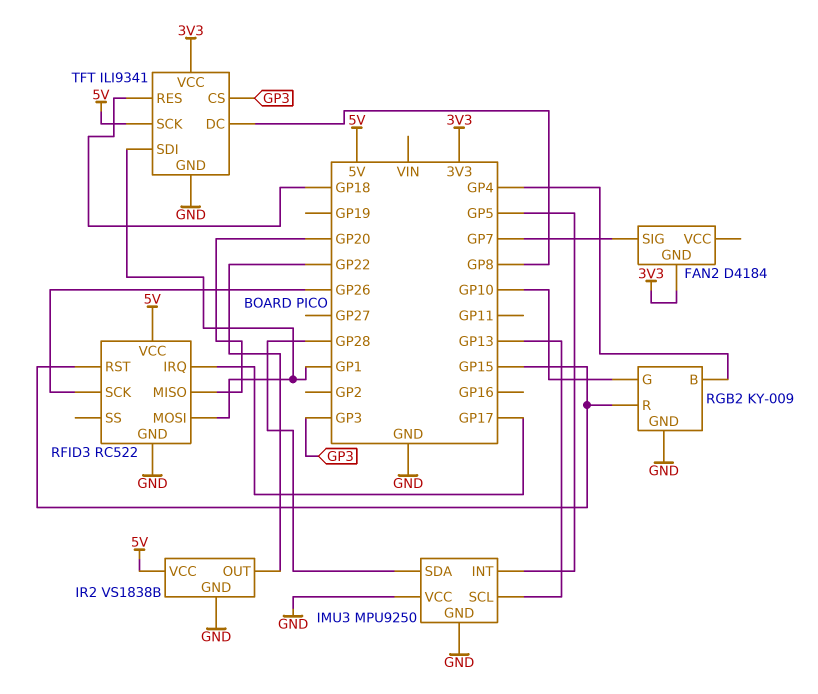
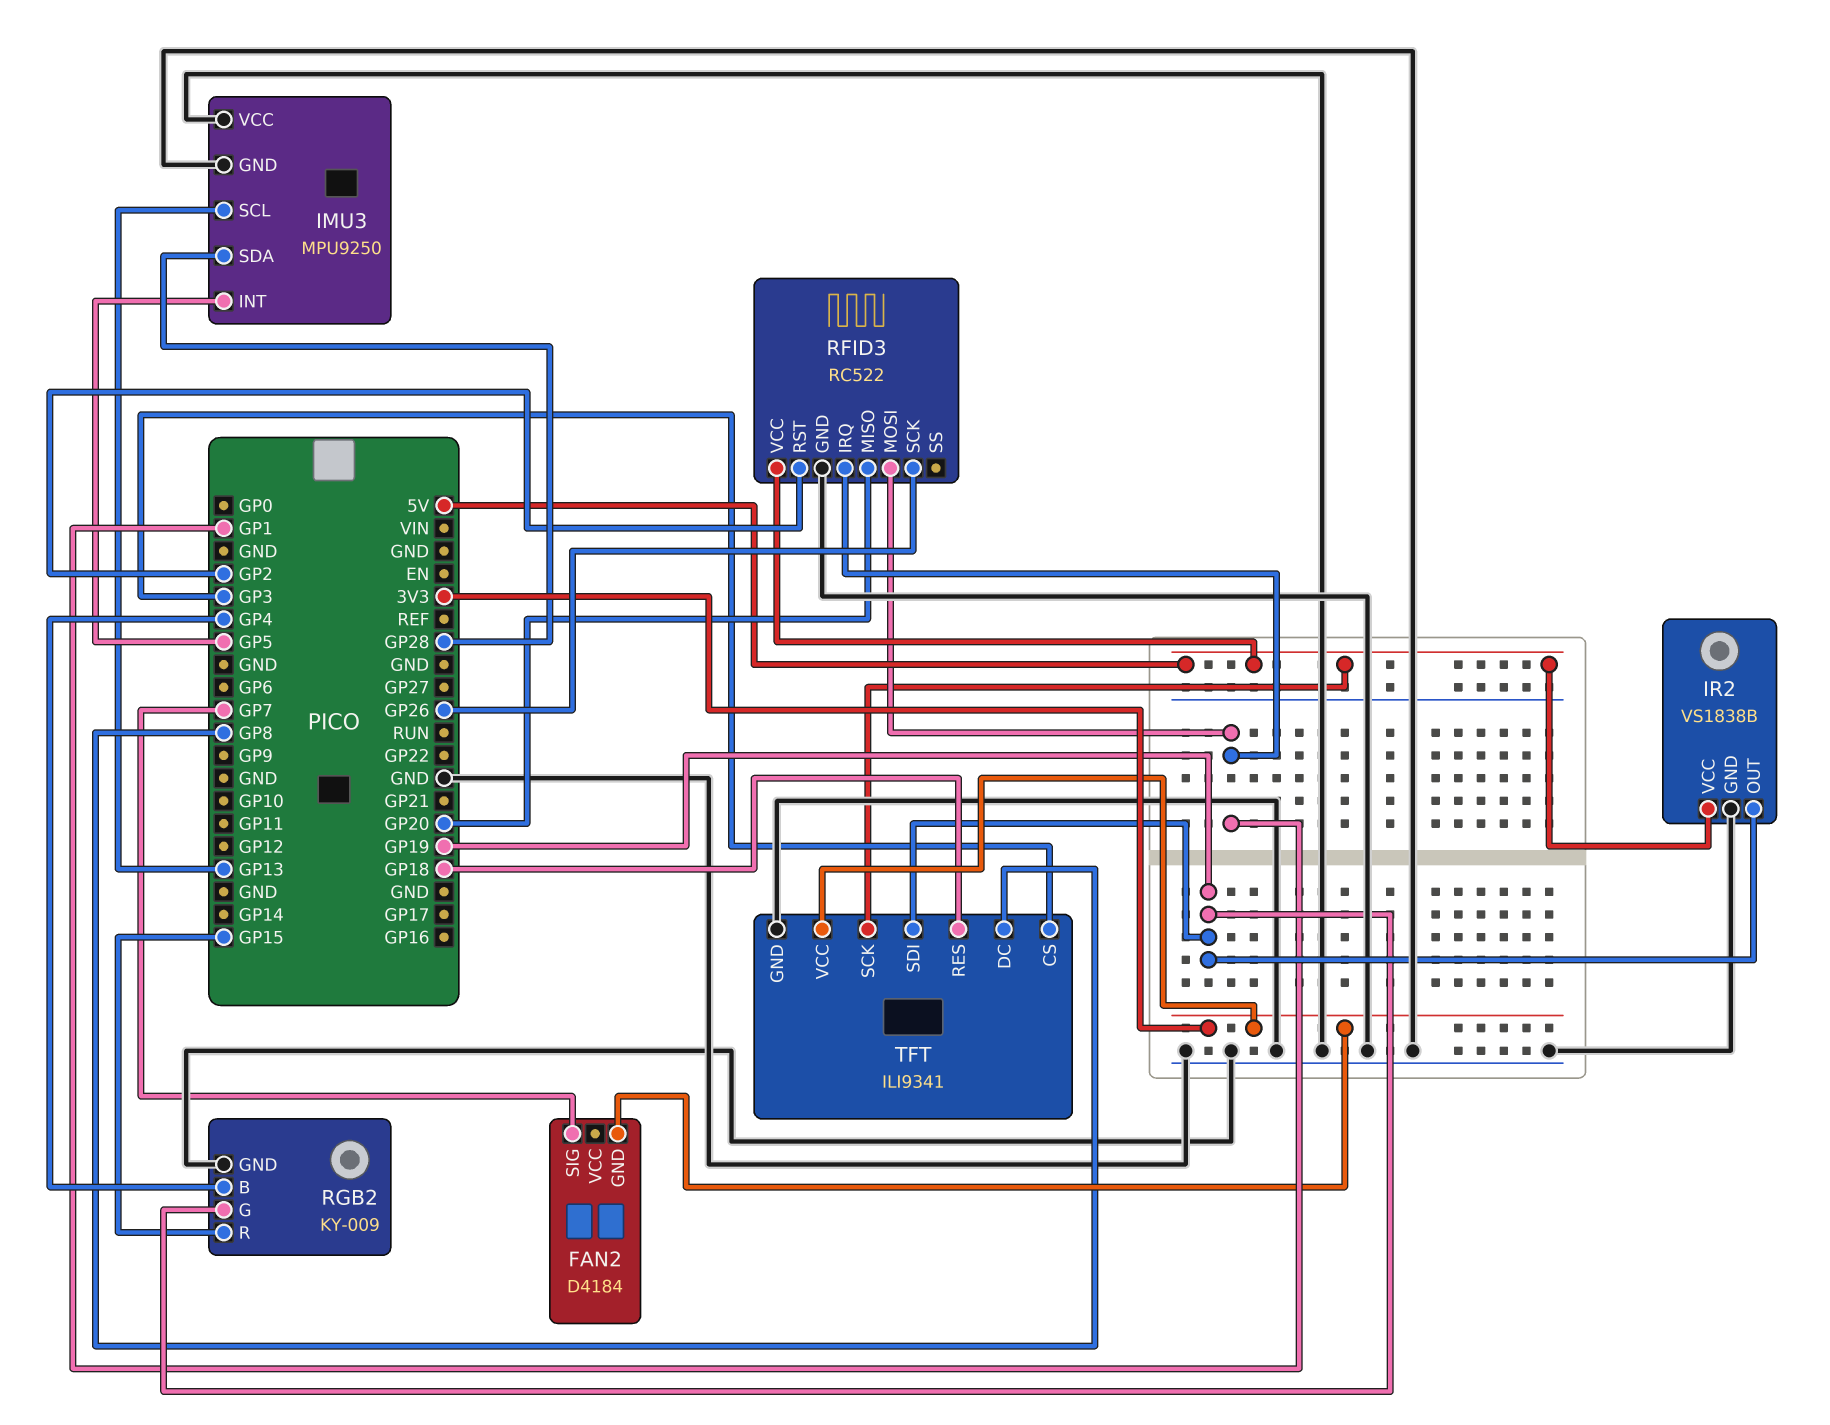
IR2 pin OUT: GP22 -> GP19
RFID3 pin IRQ: GP17 -> GP1
RFID3 pin RST: GP15 -> GP2
RGB2 pin G: GP10 -> GP19
TFT pin SDI: GP1 -> GP19

